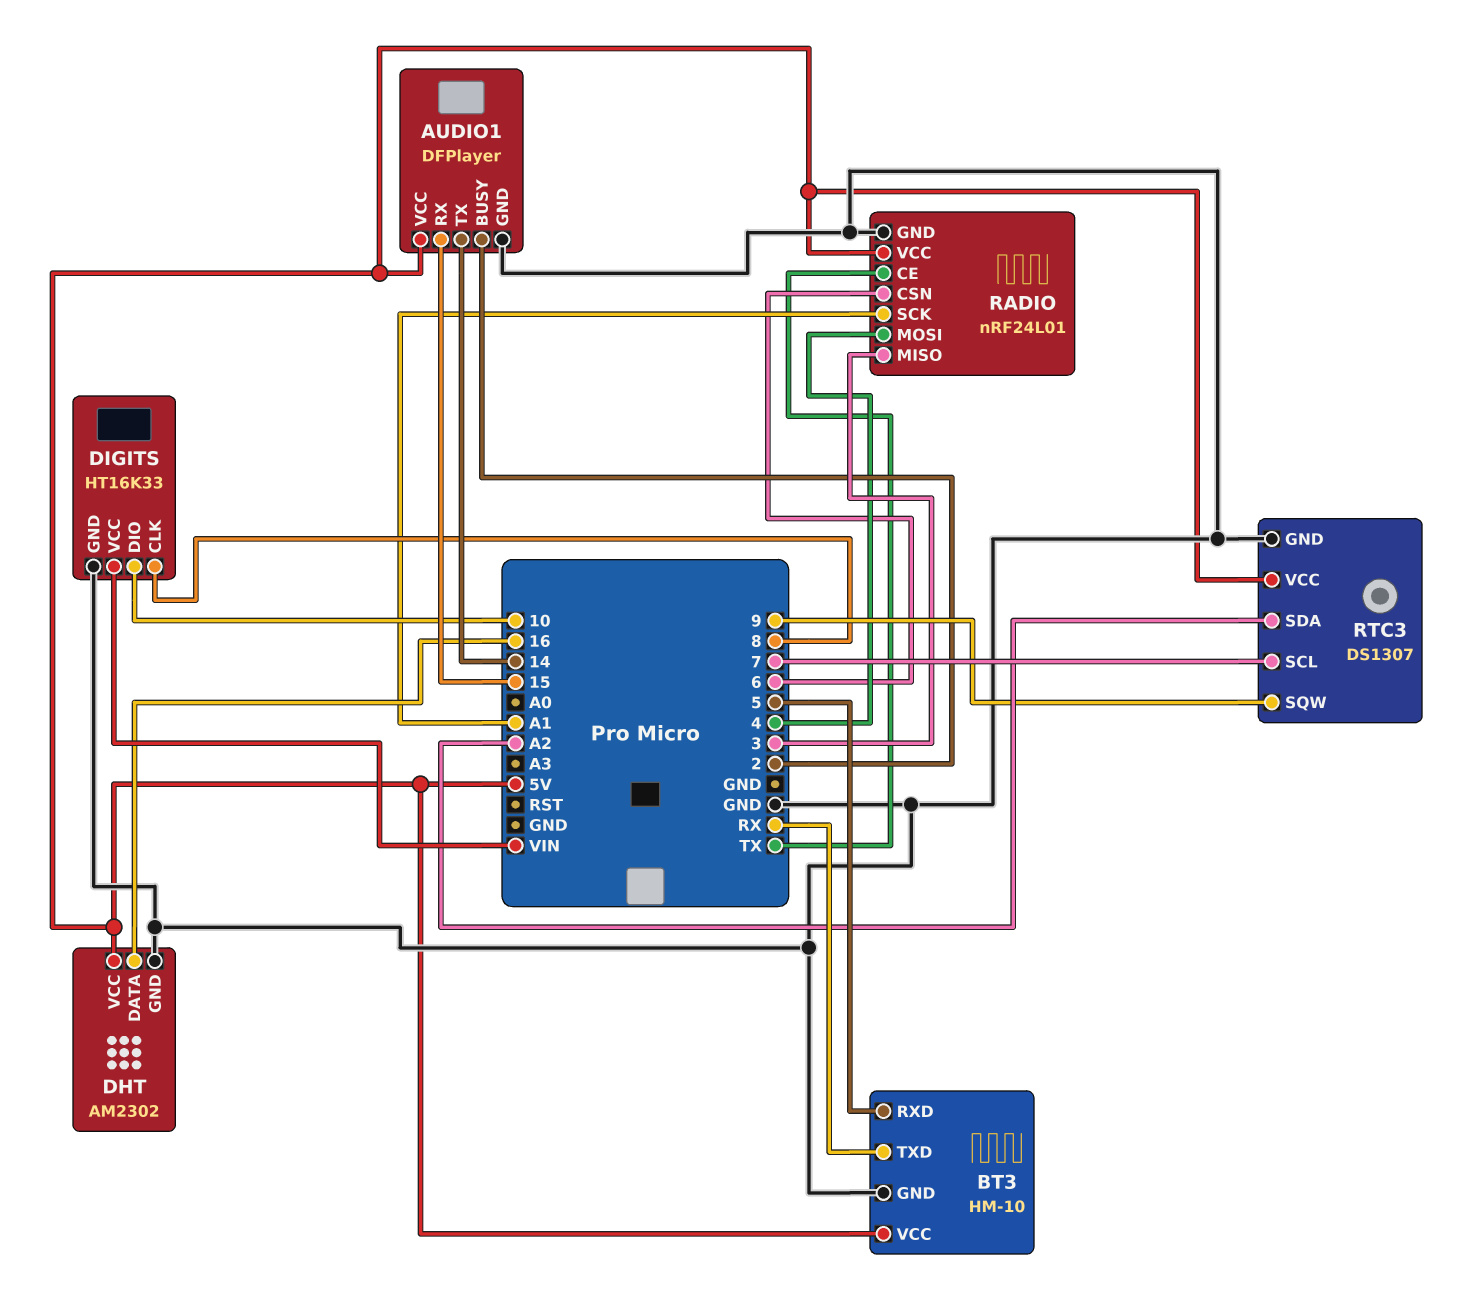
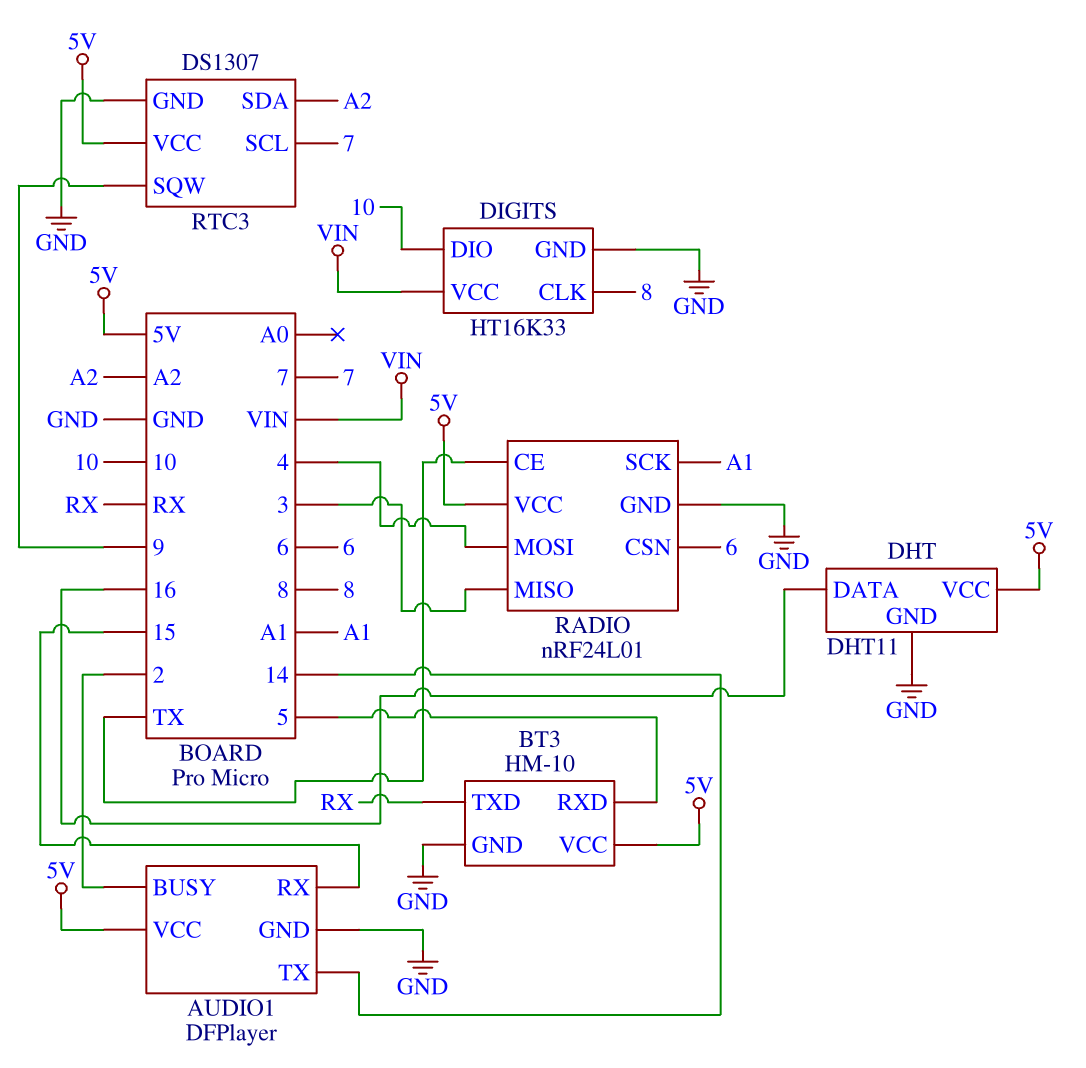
DHT: AM2302 -> DHT11

